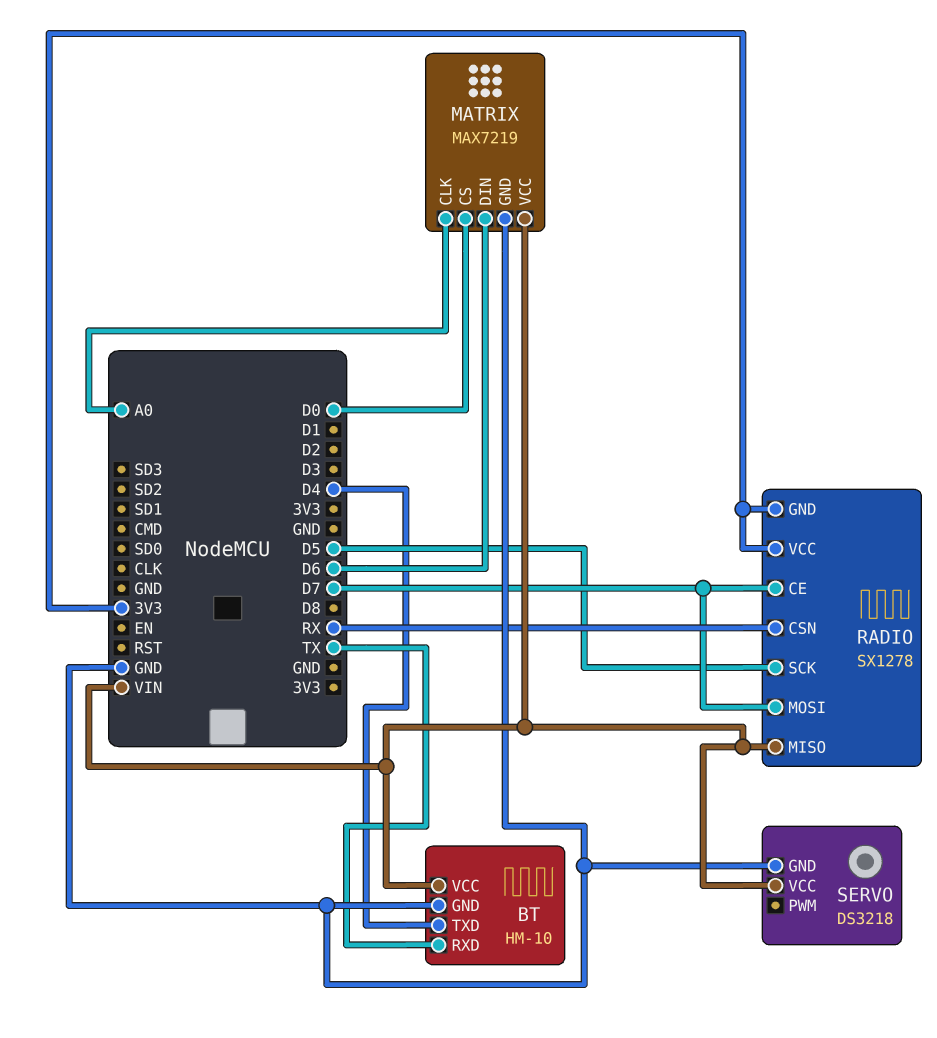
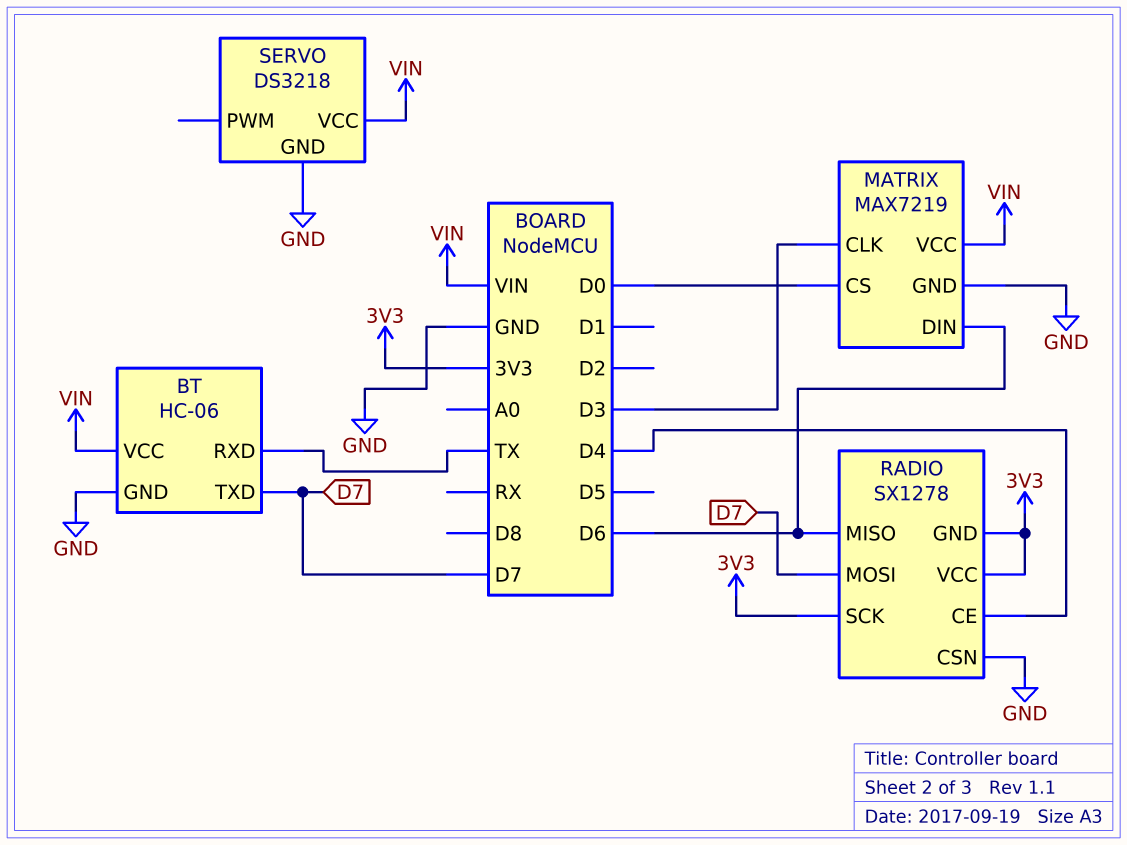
BT: HM-10 -> HC-06
BT pin TXD: D4 -> D7
MATRIX pin CLK: A0 -> D3
RADIO pin CE: D7 -> D4
RADIO pin CSN: RX -> GND
RADIO pin MISO: VIN -> D6
RADIO pin SCK: D5 -> 3V3

